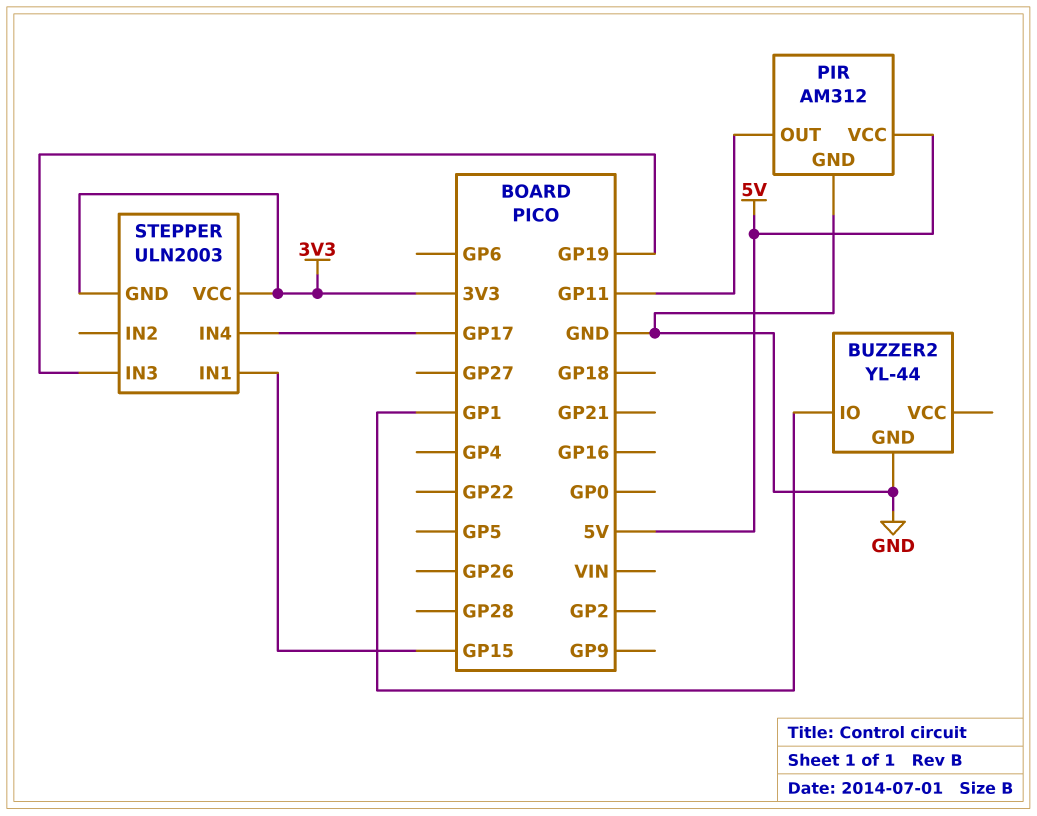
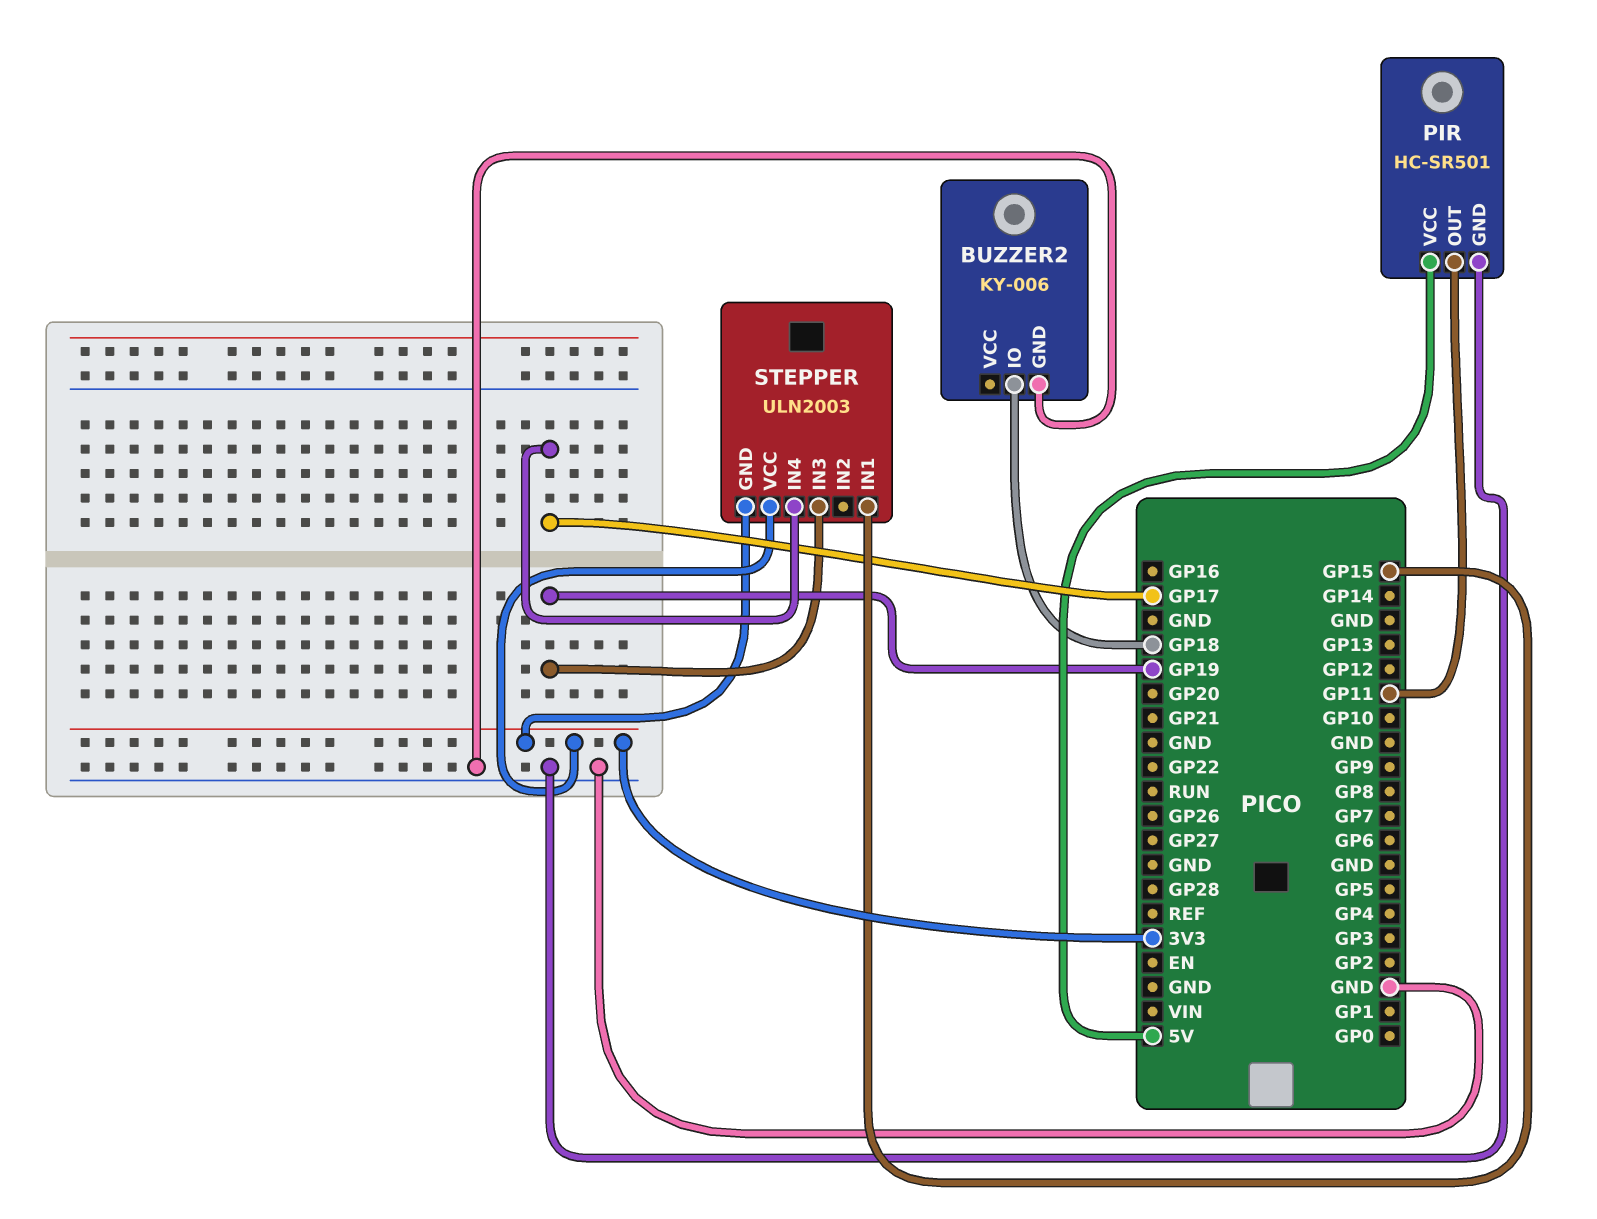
BUZZER2: YL-44 -> KY-006
BUZZER2 pin IO: GP1 -> GP18
PIR: AM312 -> HC-SR501

